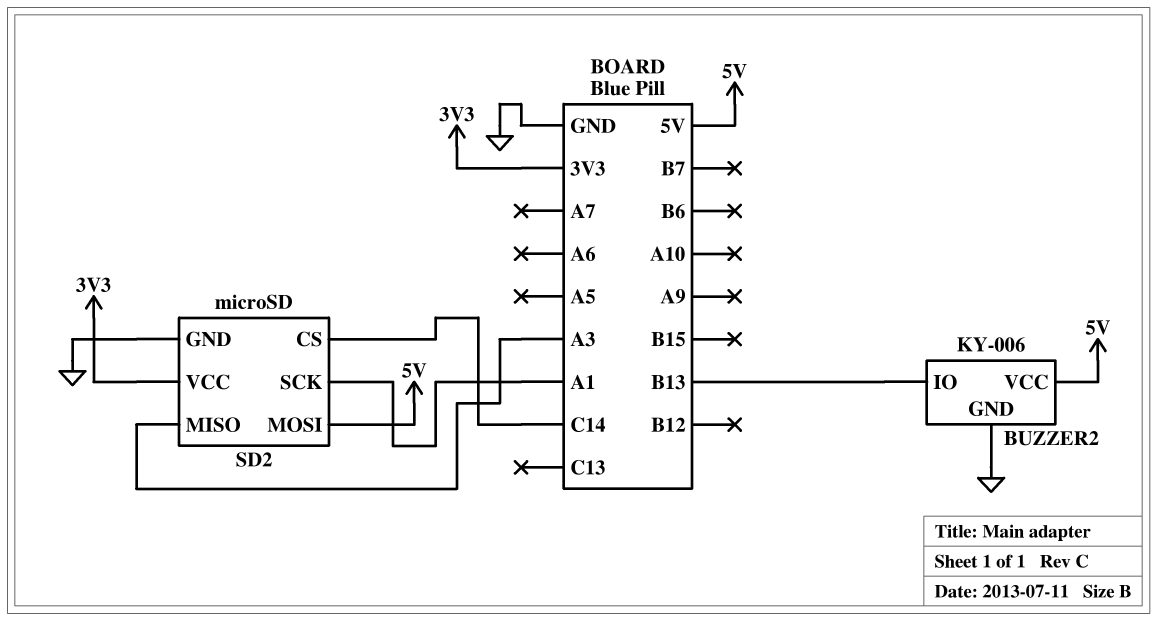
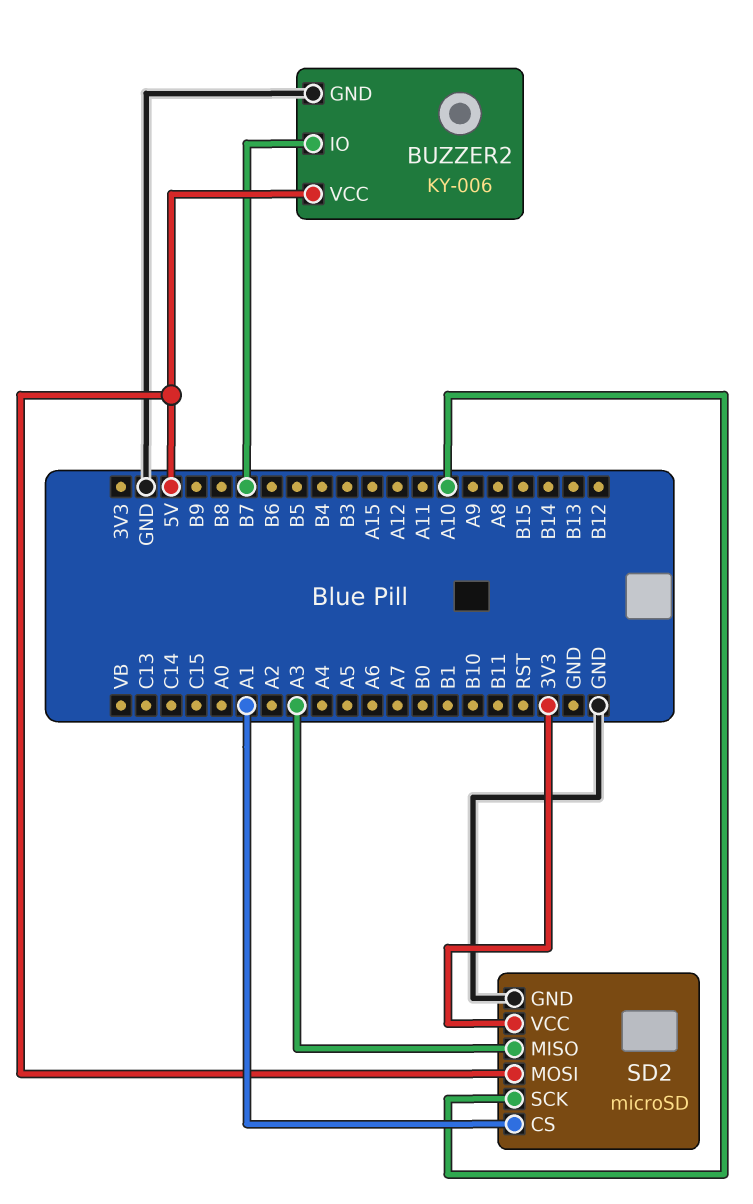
BUZZER2 pin IO: B13 -> B7
SD2 pin CS: C14 -> A1
SD2 pin SCK: A1 -> A10

